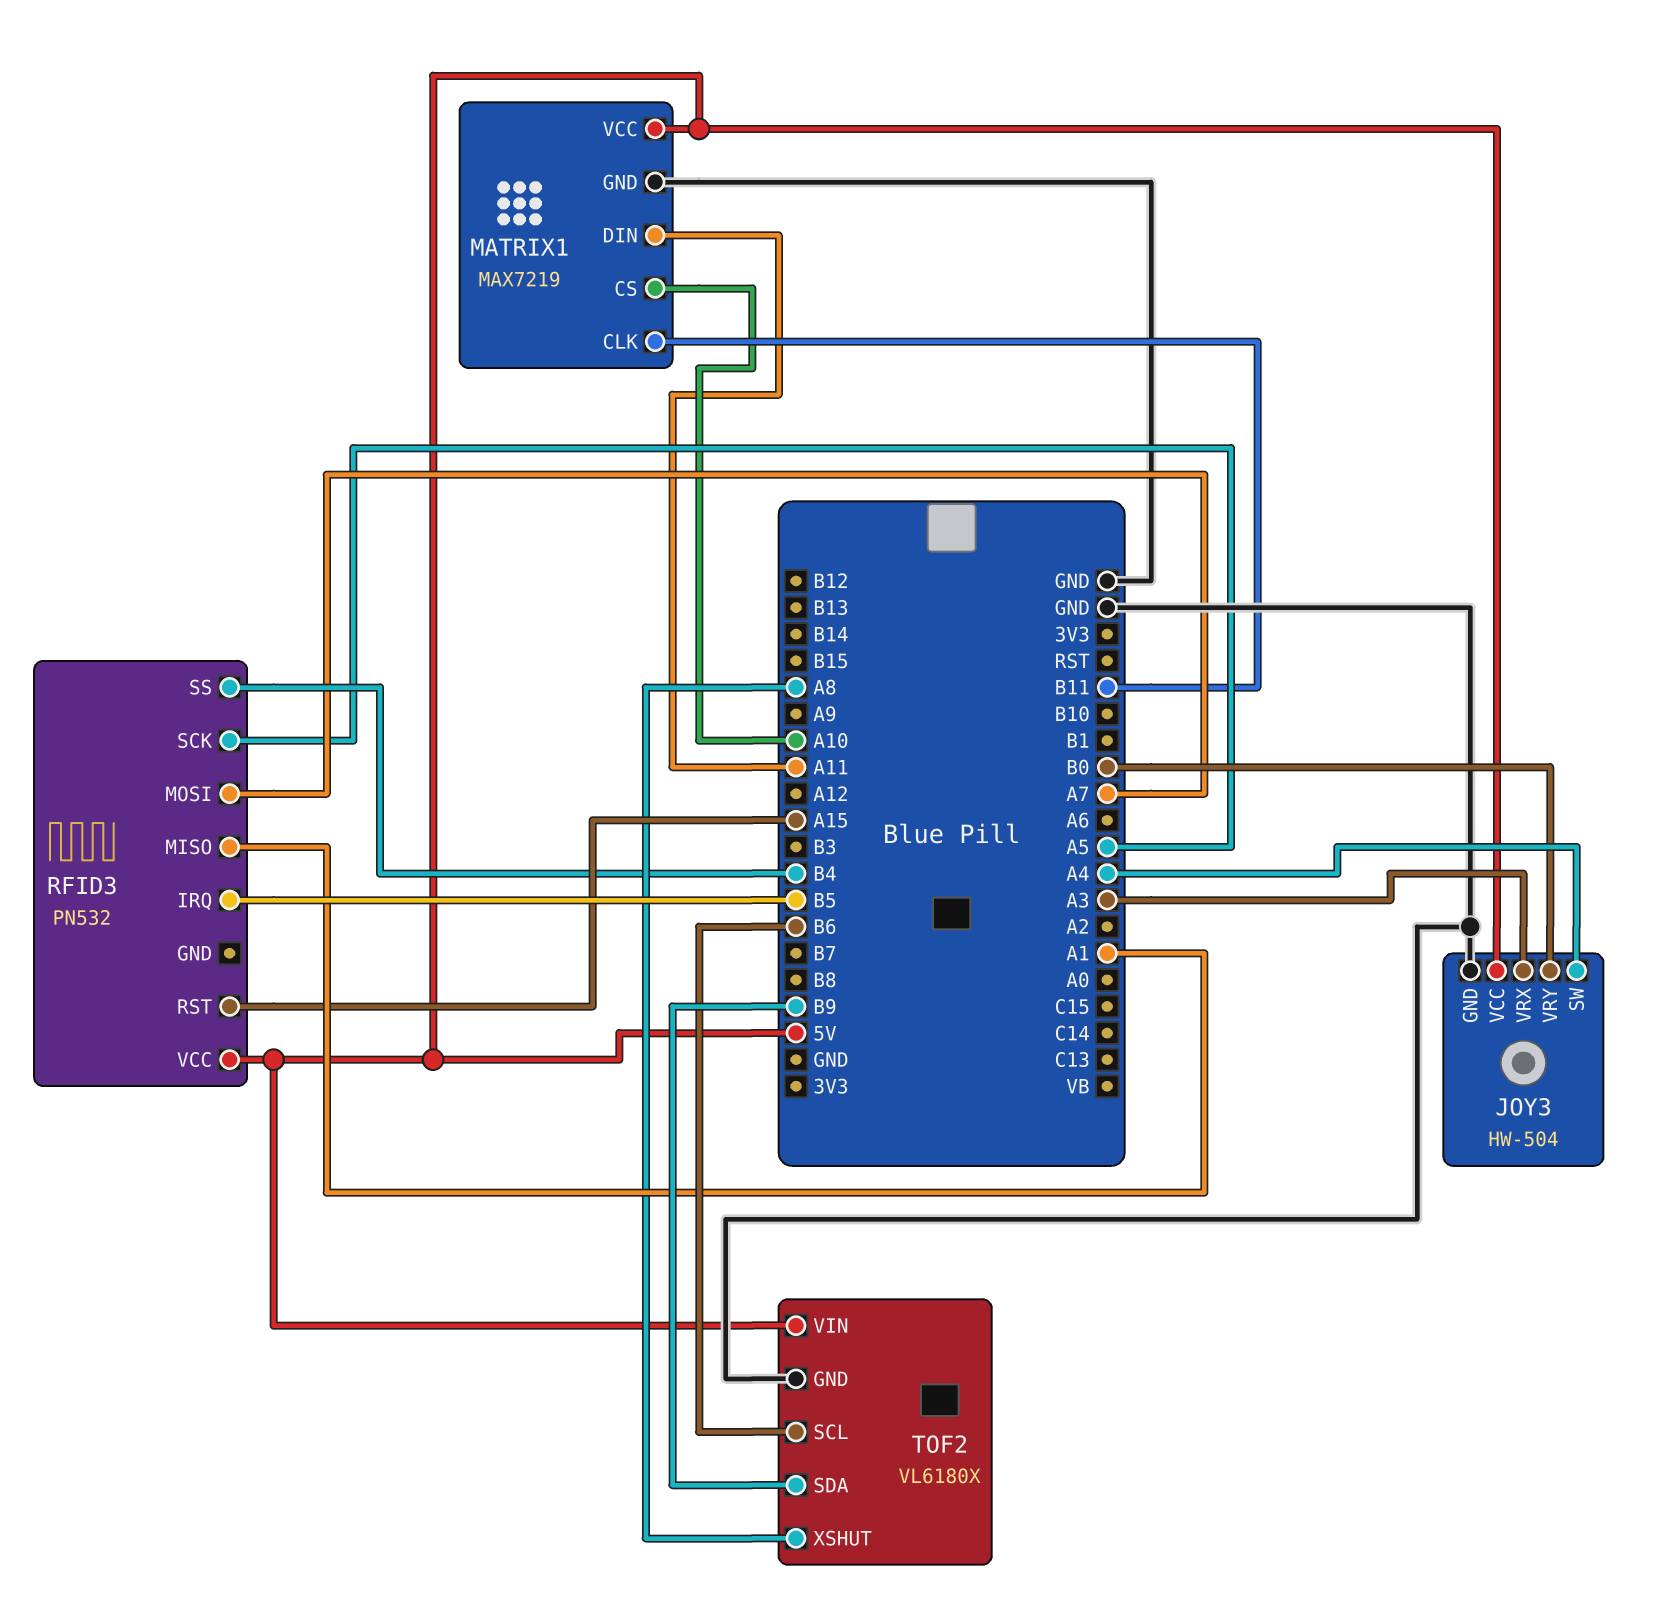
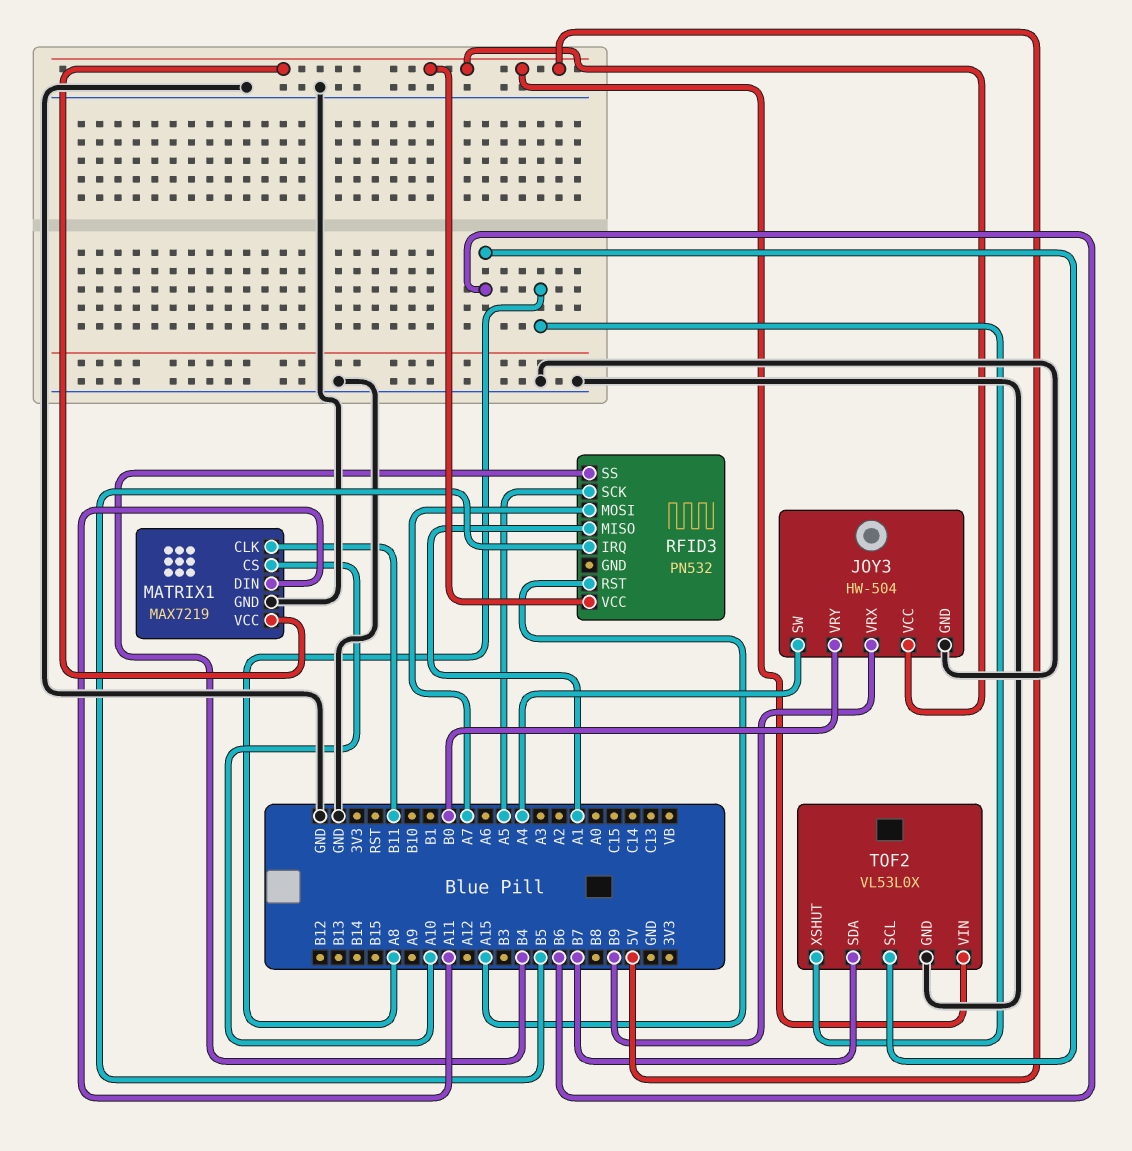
JOY3 pin VRX: A3 -> B9
TOF2: VL6180X -> VL53L0X
TOF2 pin SDA: B9 -> B7

